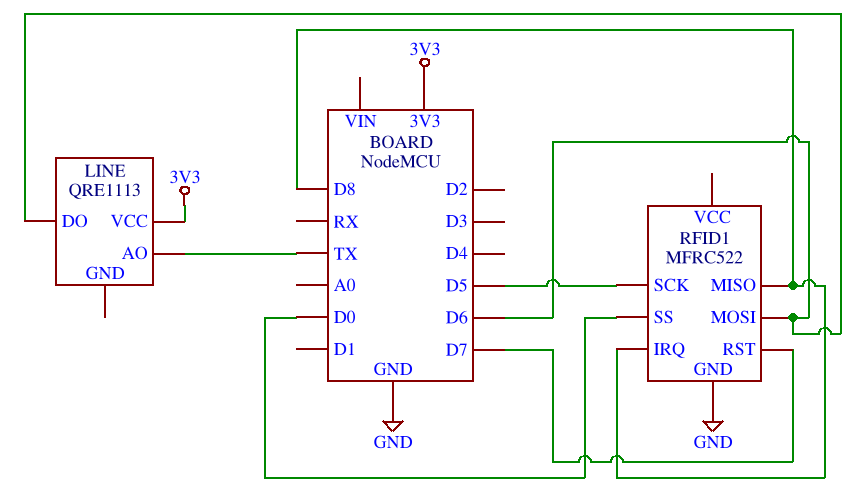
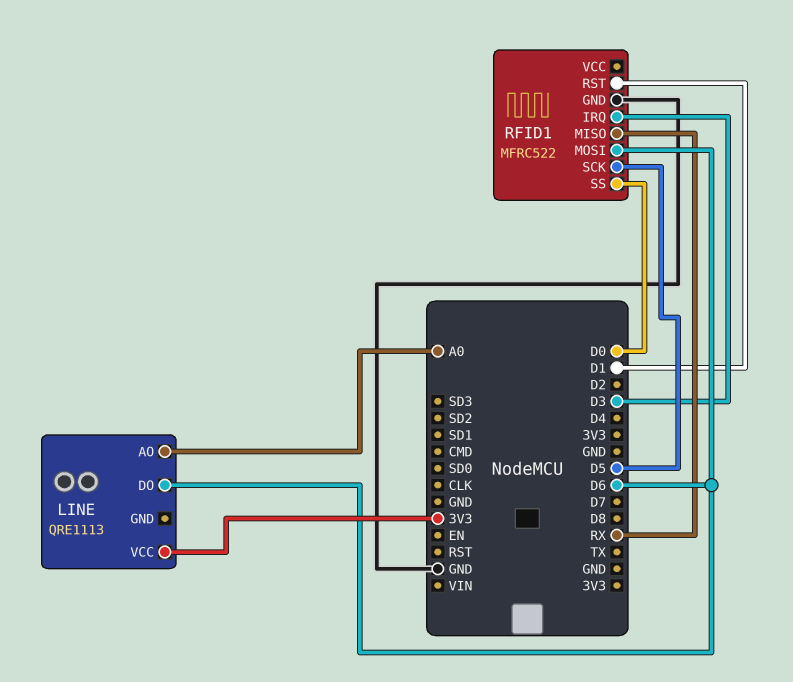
LINE pin AO: TX -> A0
RFID1 pin IRQ: D8 -> D3
RFID1 pin MISO: D8 -> RX
RFID1 pin RST: D7 -> D1

